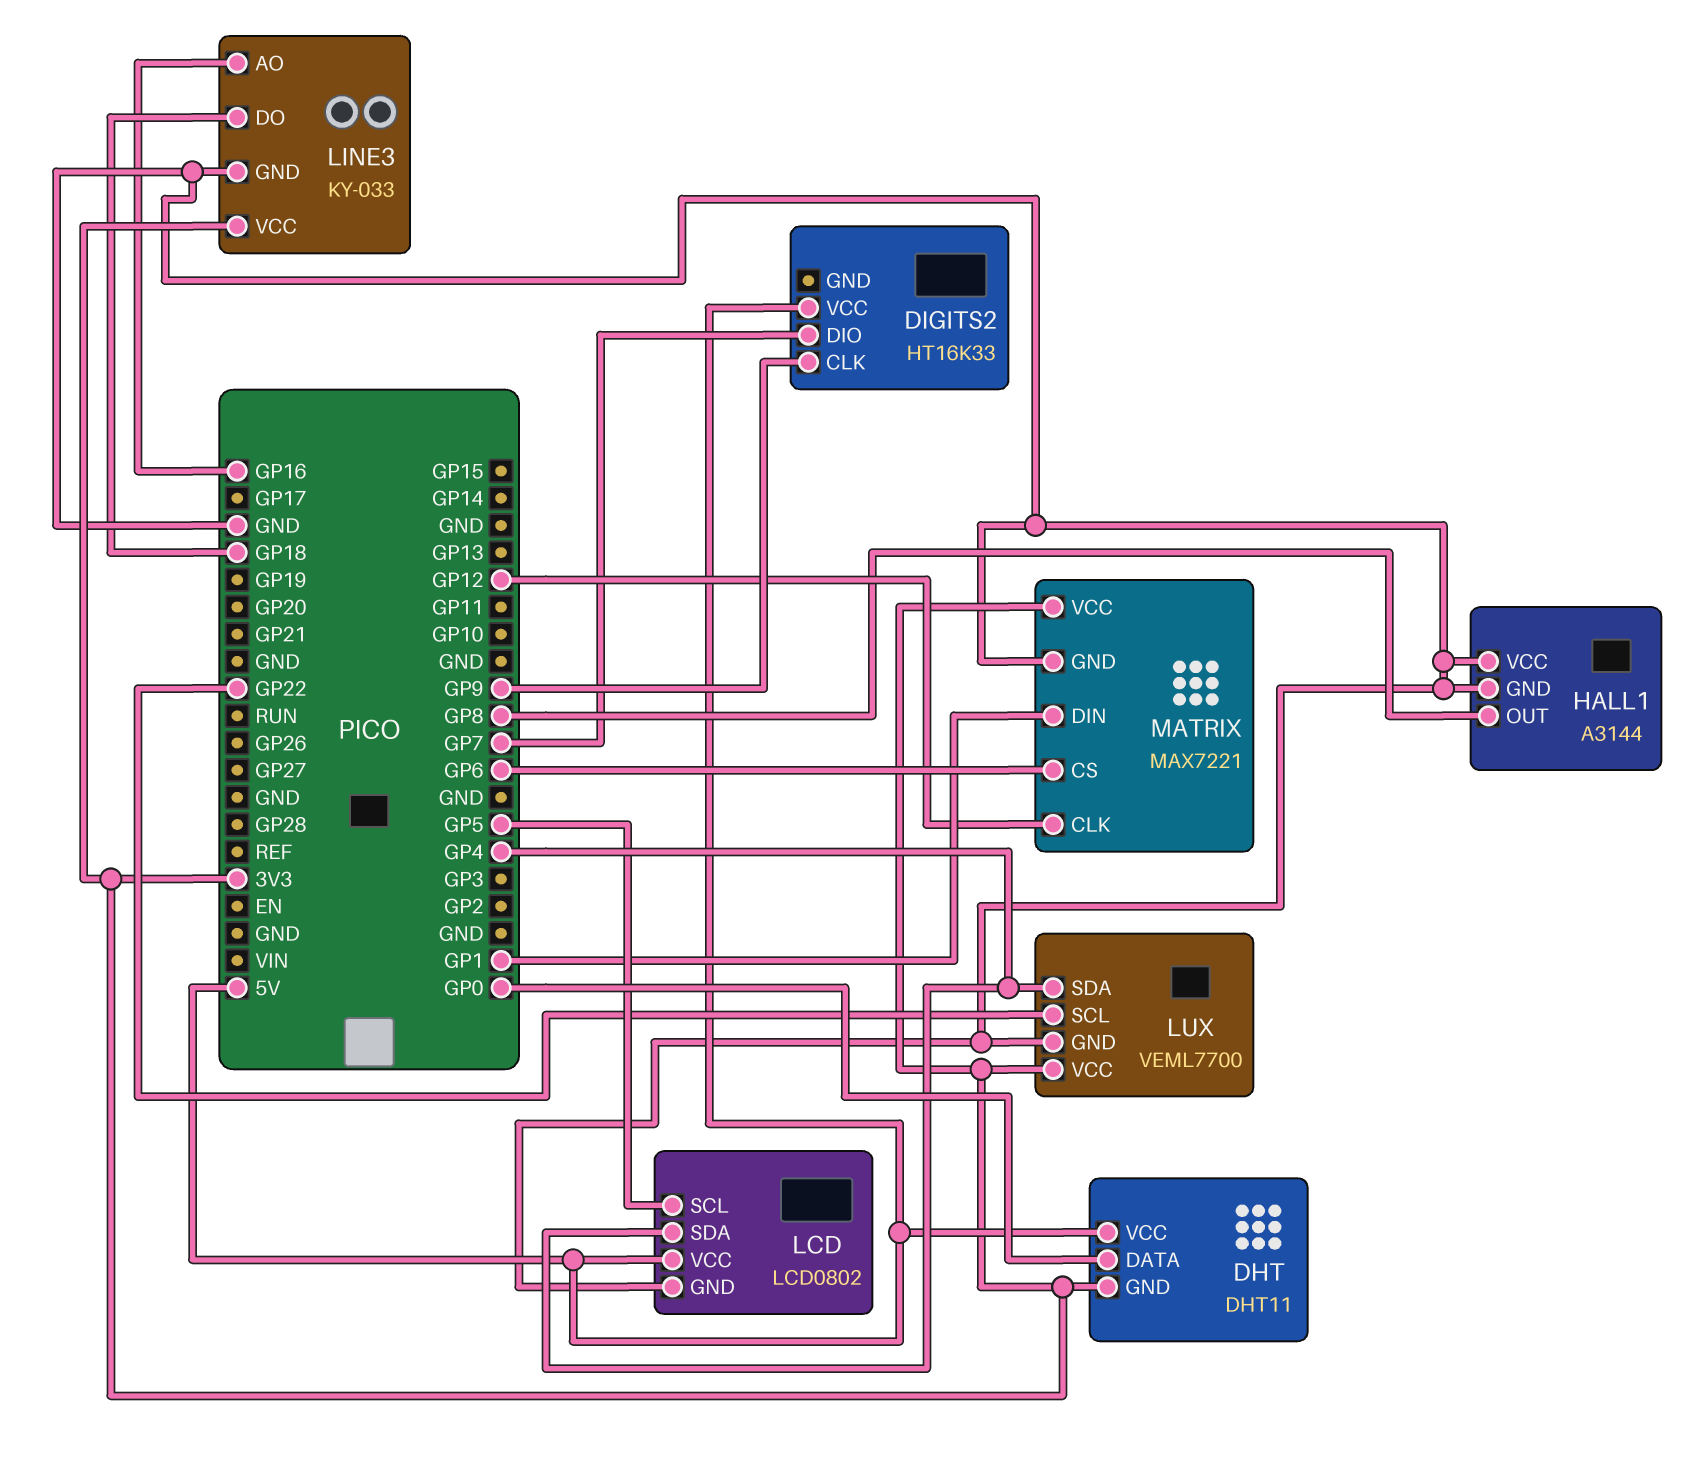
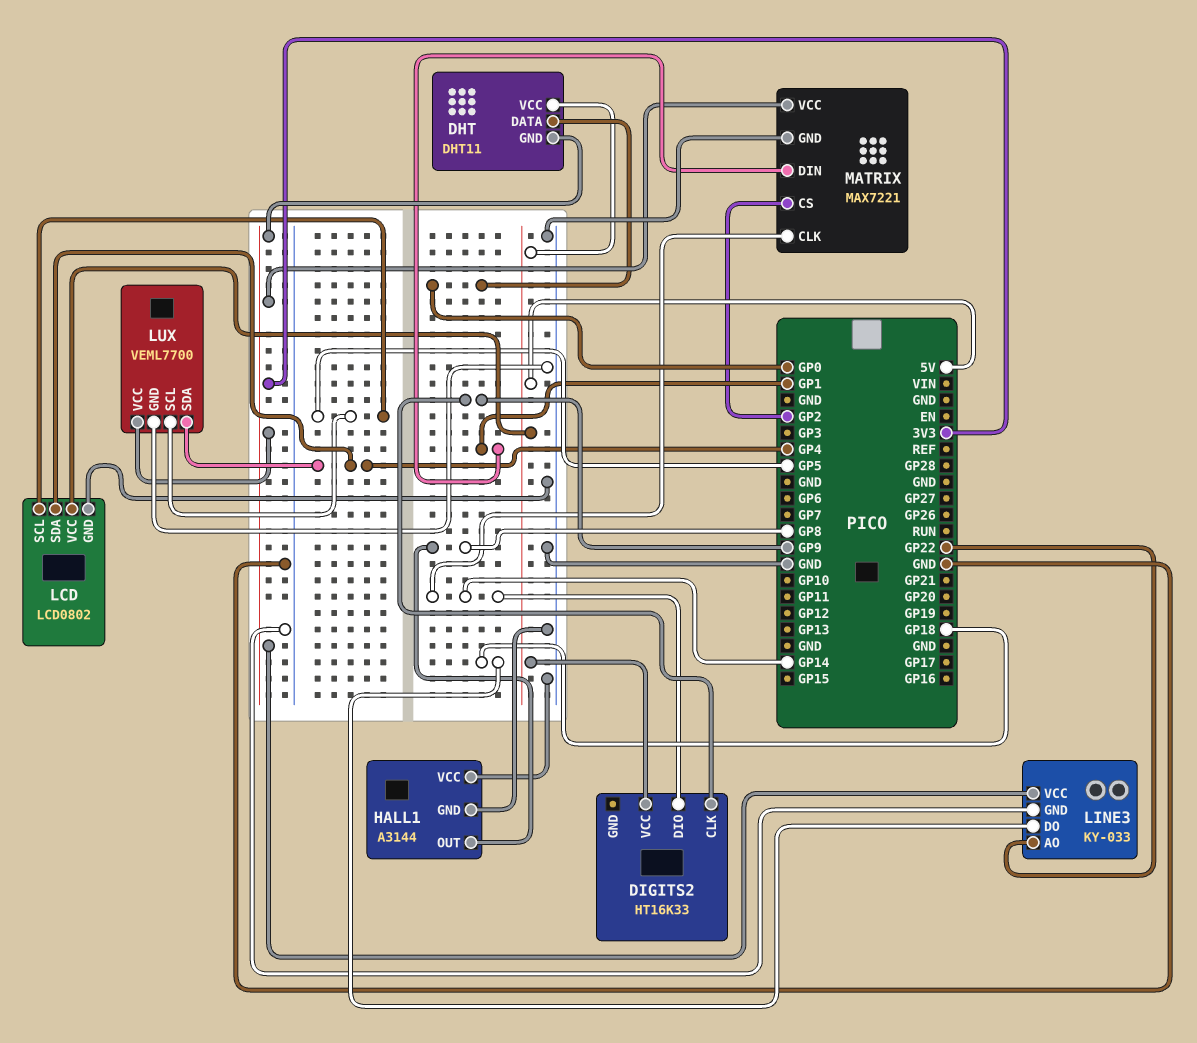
DIGITS2 pin DIO: GP7 -> GP14
LINE3 pin AO: GP16 -> GP22
LUX pin SCL: GP22 -> GP5
MATRIX pin CLK: GP12 -> GP14
MATRIX pin CS: GP6 -> GP2

